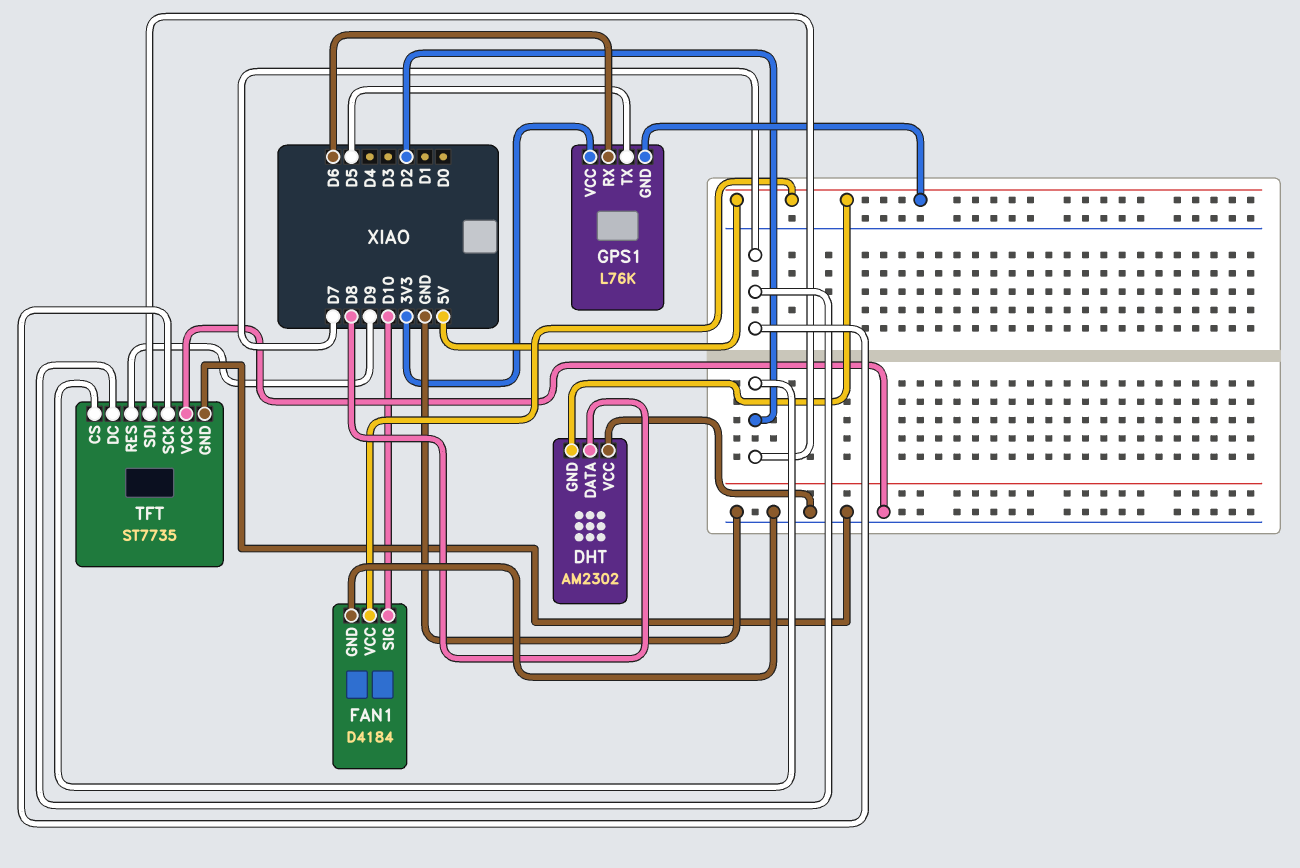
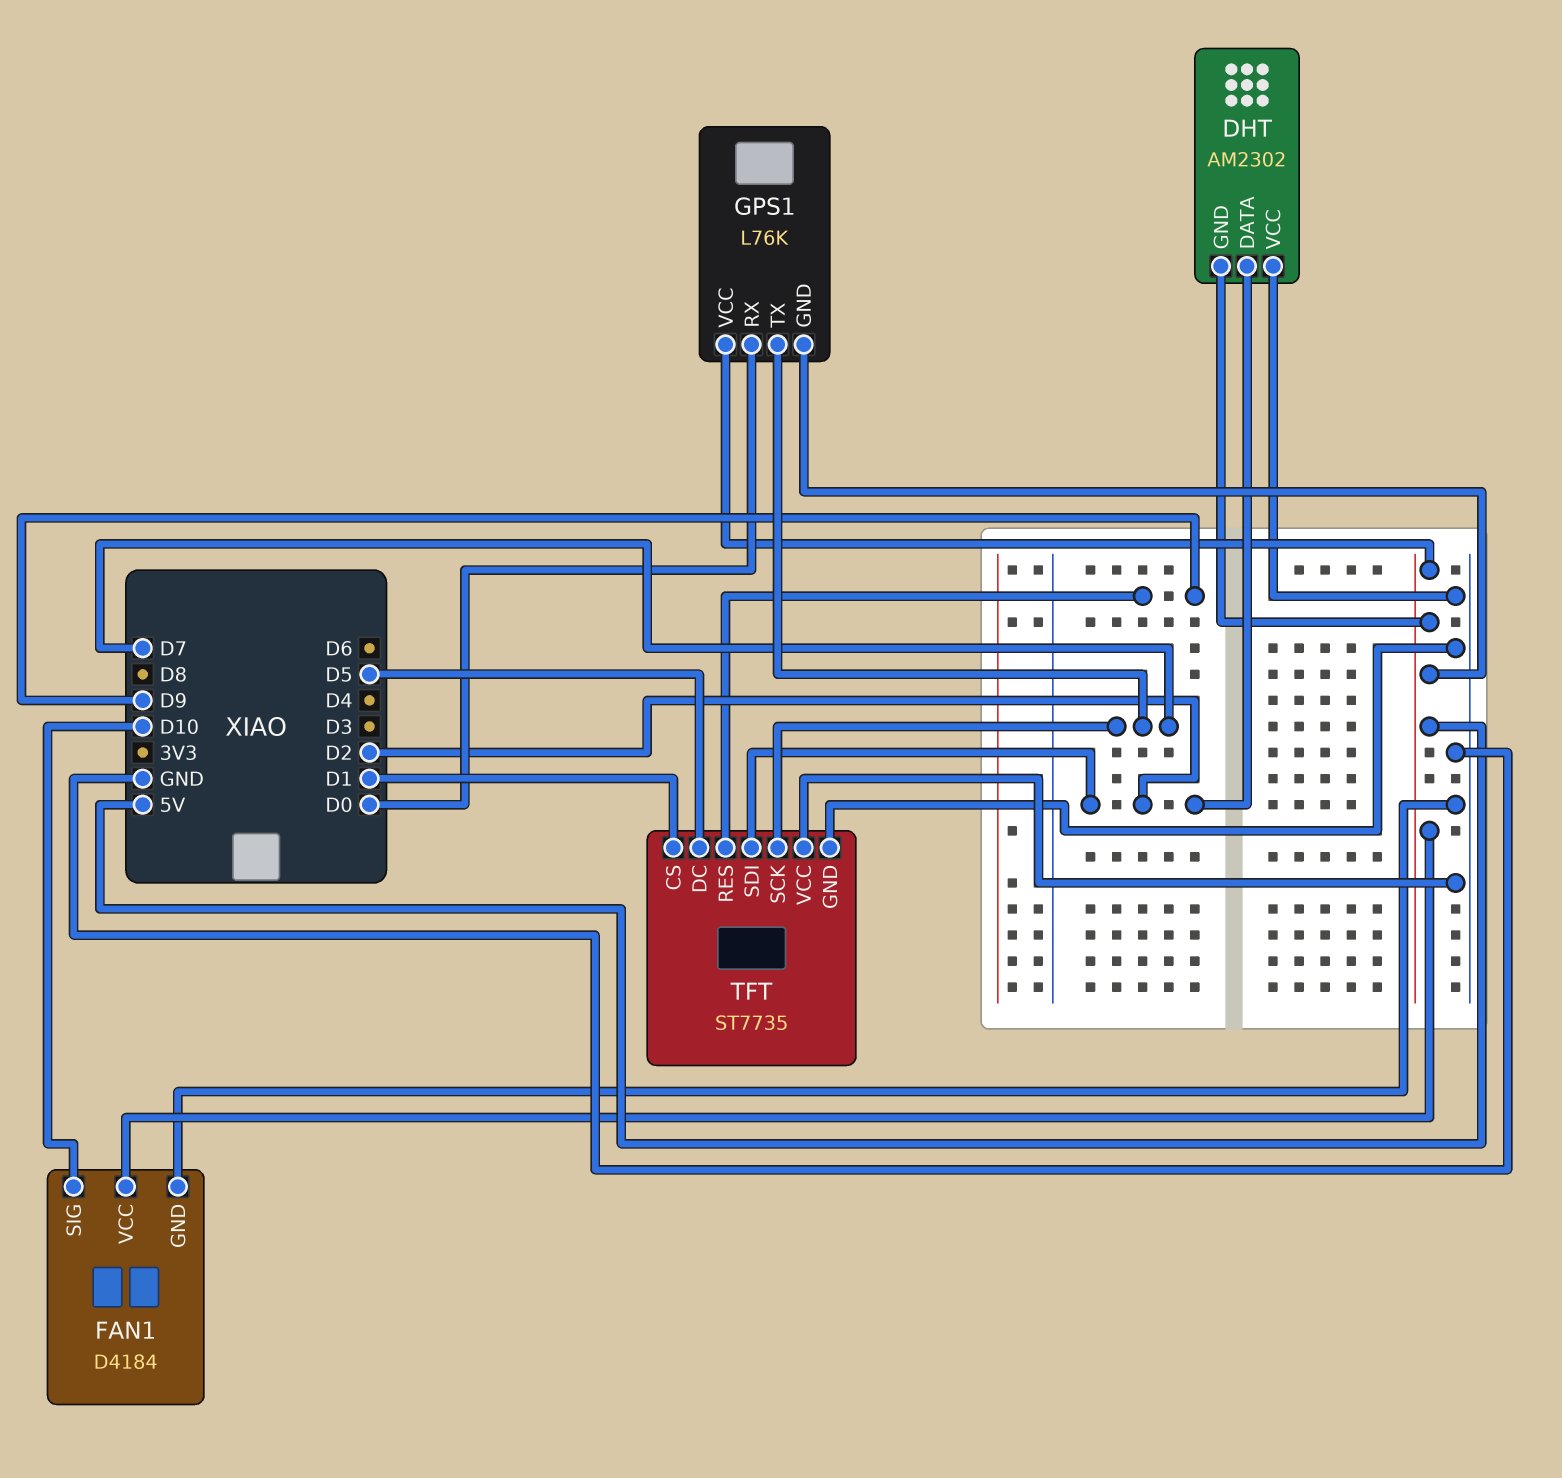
DHT pin DATA: D8 -> D2
GPS1 pin RX: D6 -> D0
GPS1 pin TX: D5 -> D7
GPS1 pin VCC: 3V3 -> 5V
TFT pin CS: D2 -> D1
TFT pin DC: D7 -> D5

